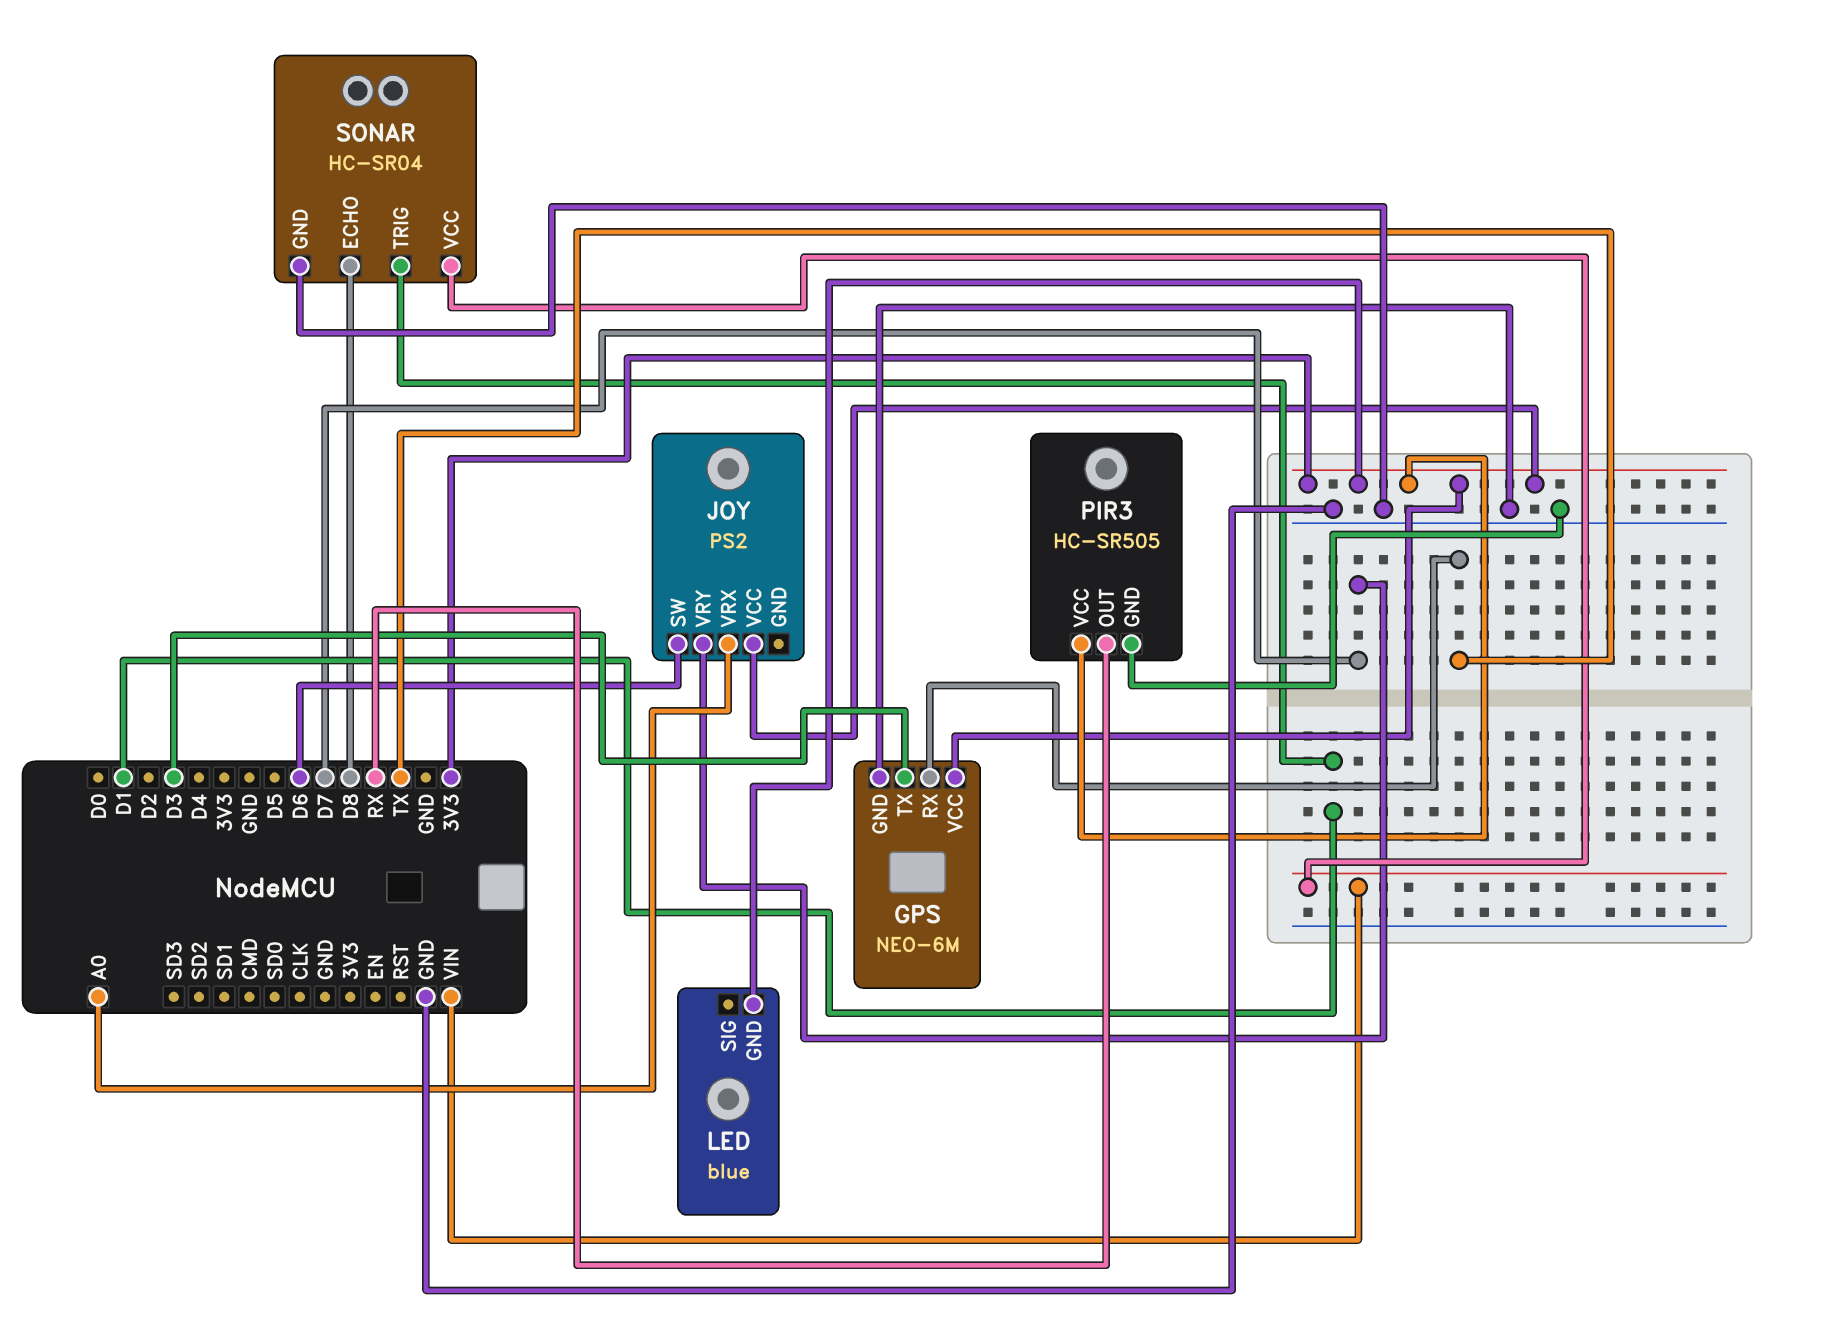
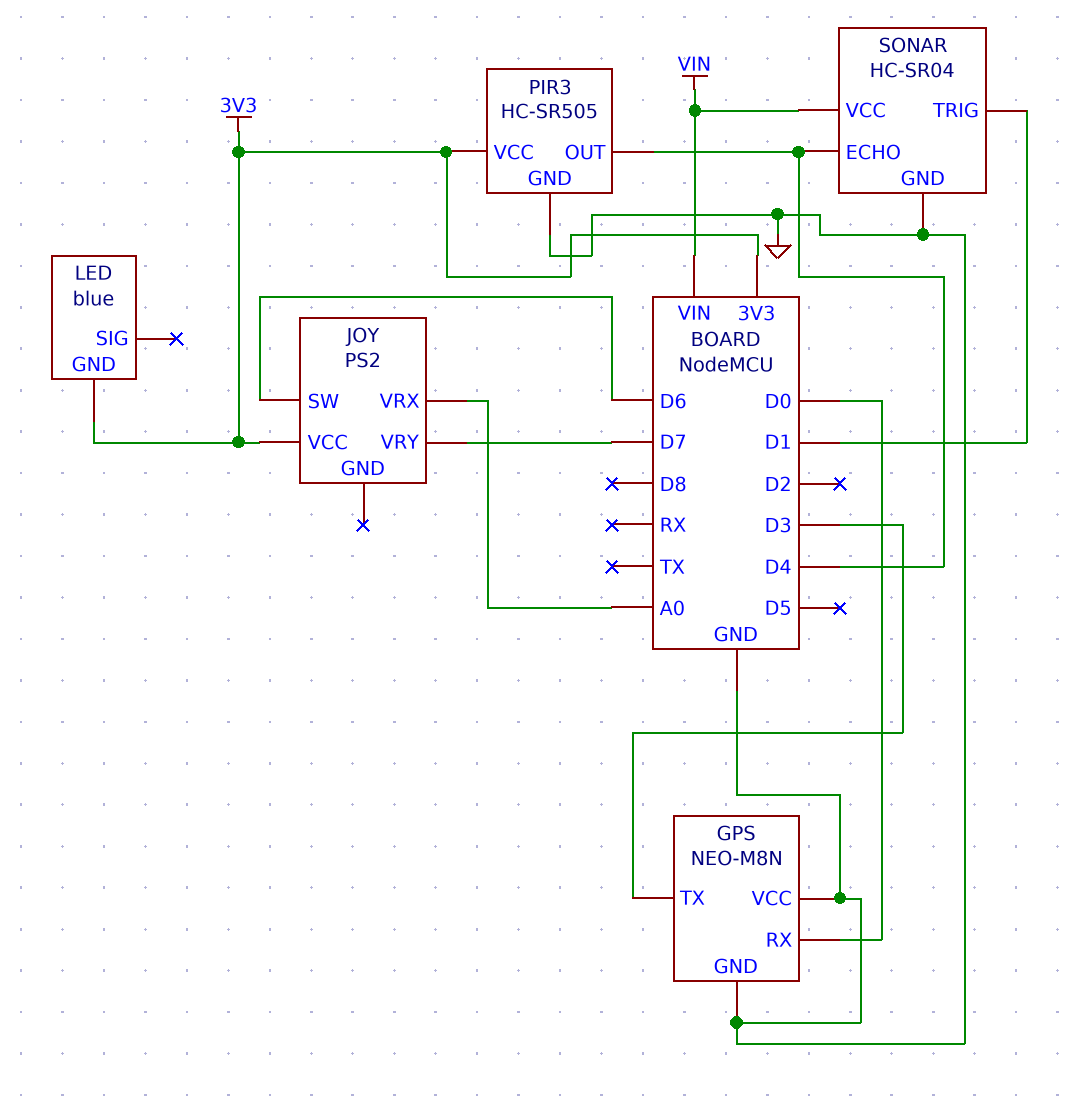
GPS: NEO-6M -> NEO-M8N
GPS pin RX: TX -> D0
GPS pin VCC: 3V3 -> GND
PIR3 pin OUT: RX -> D4
SONAR pin ECHO: D8 -> D4

